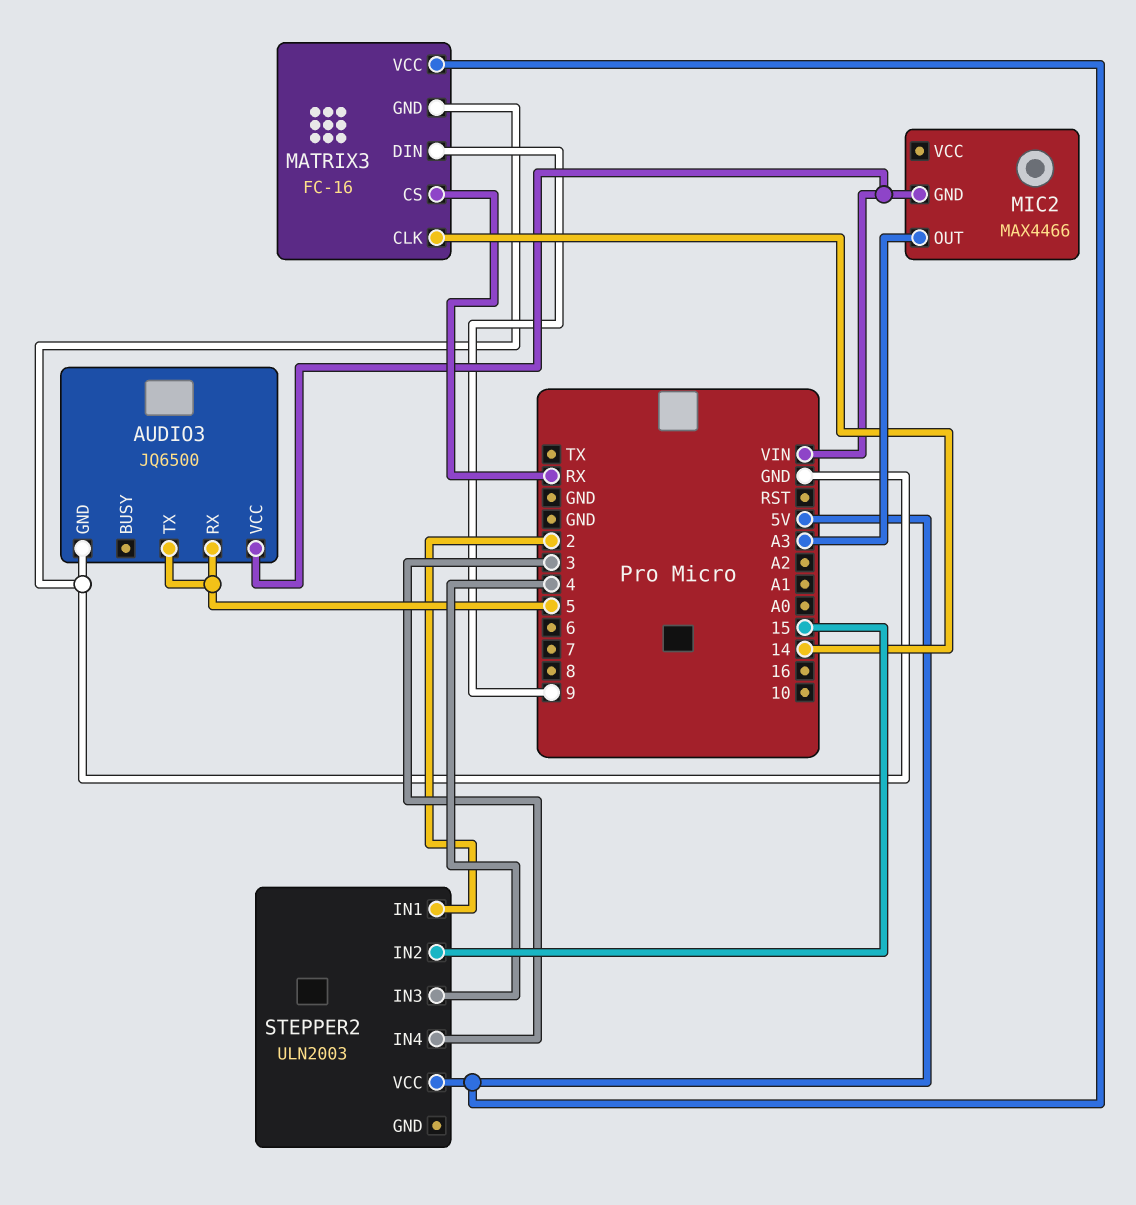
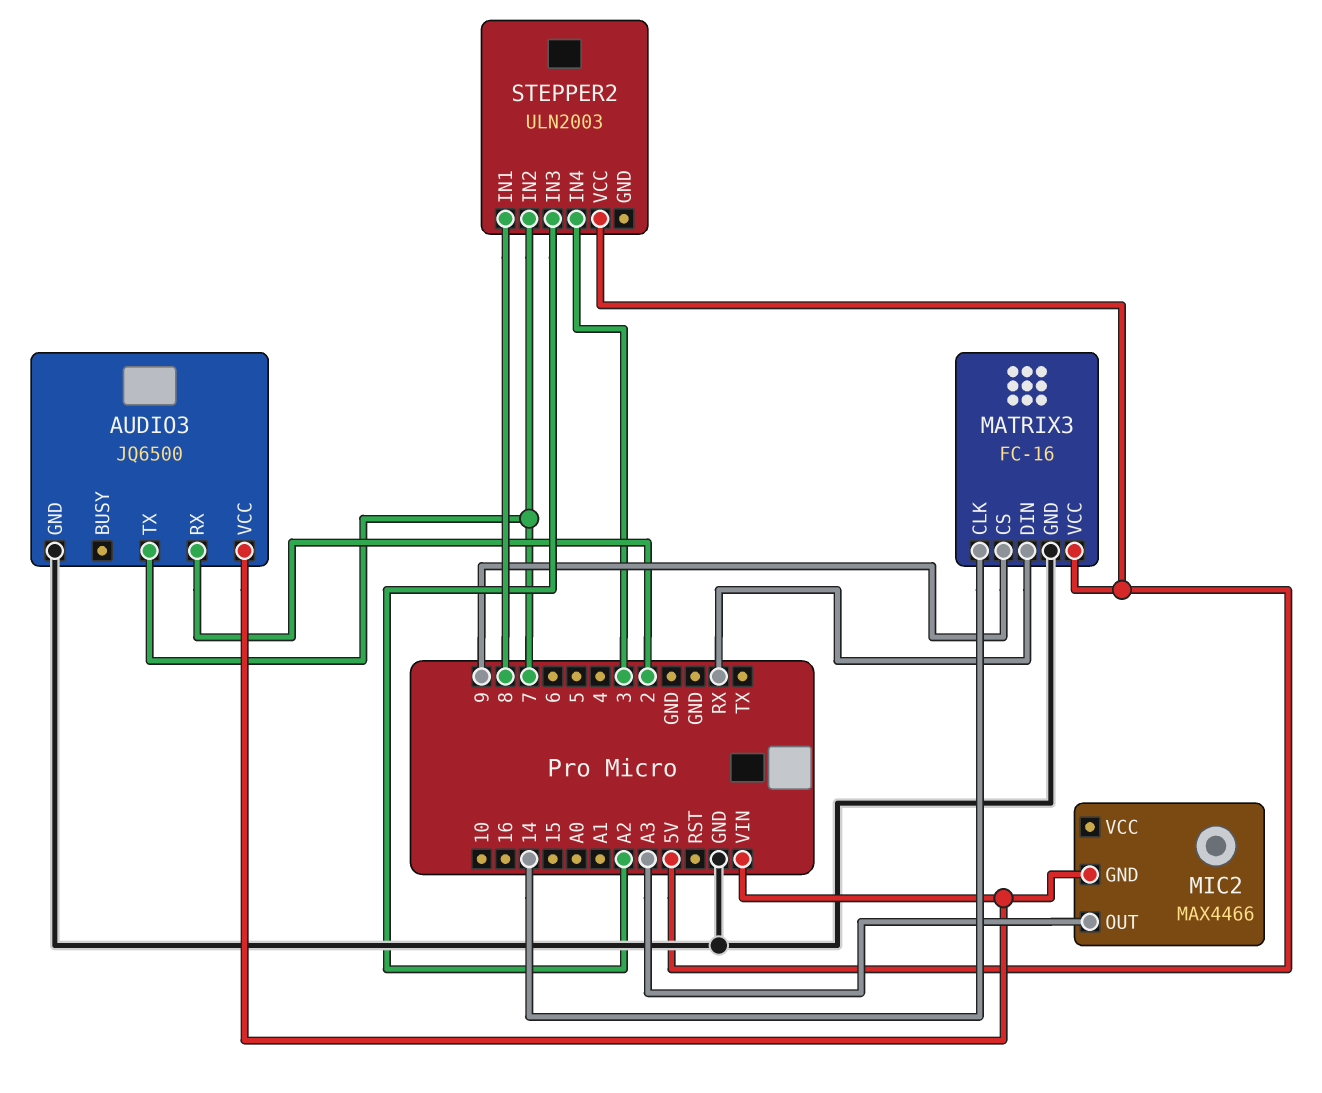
AUDIO3 pin RX: 5 -> 2
AUDIO3 pin TX: 5 -> 7
MATRIX3 pin CS: RX -> 9
MATRIX3 pin DIN: 9 -> RX
STEPPER2 pin IN1: 2 -> 8
STEPPER2 pin IN2: 15 -> 7
STEPPER2 pin IN3: 4 -> A2

